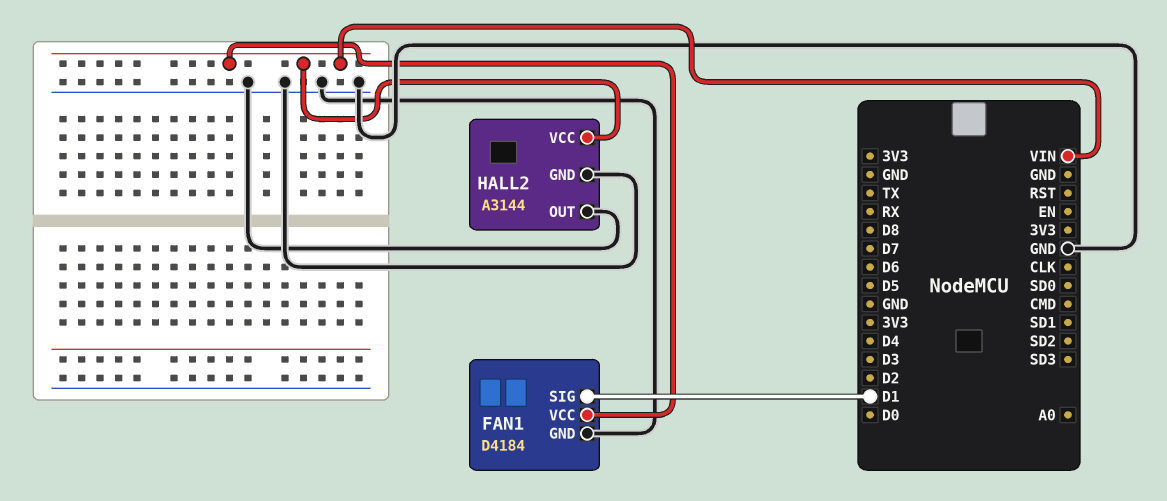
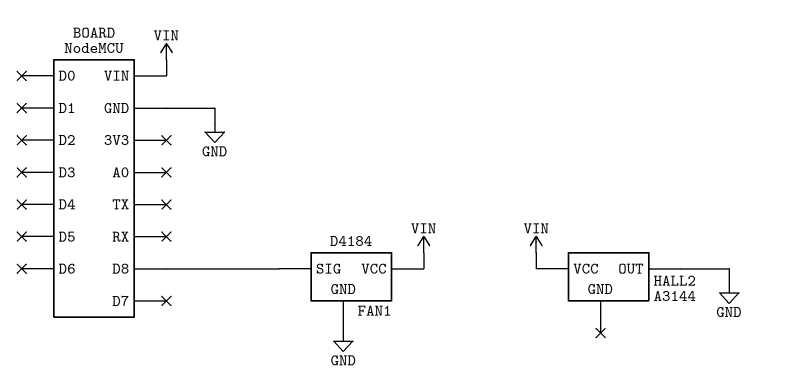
FAN1 pin SIG: D1 -> D8
HALL2 pin GND: GND -> none

